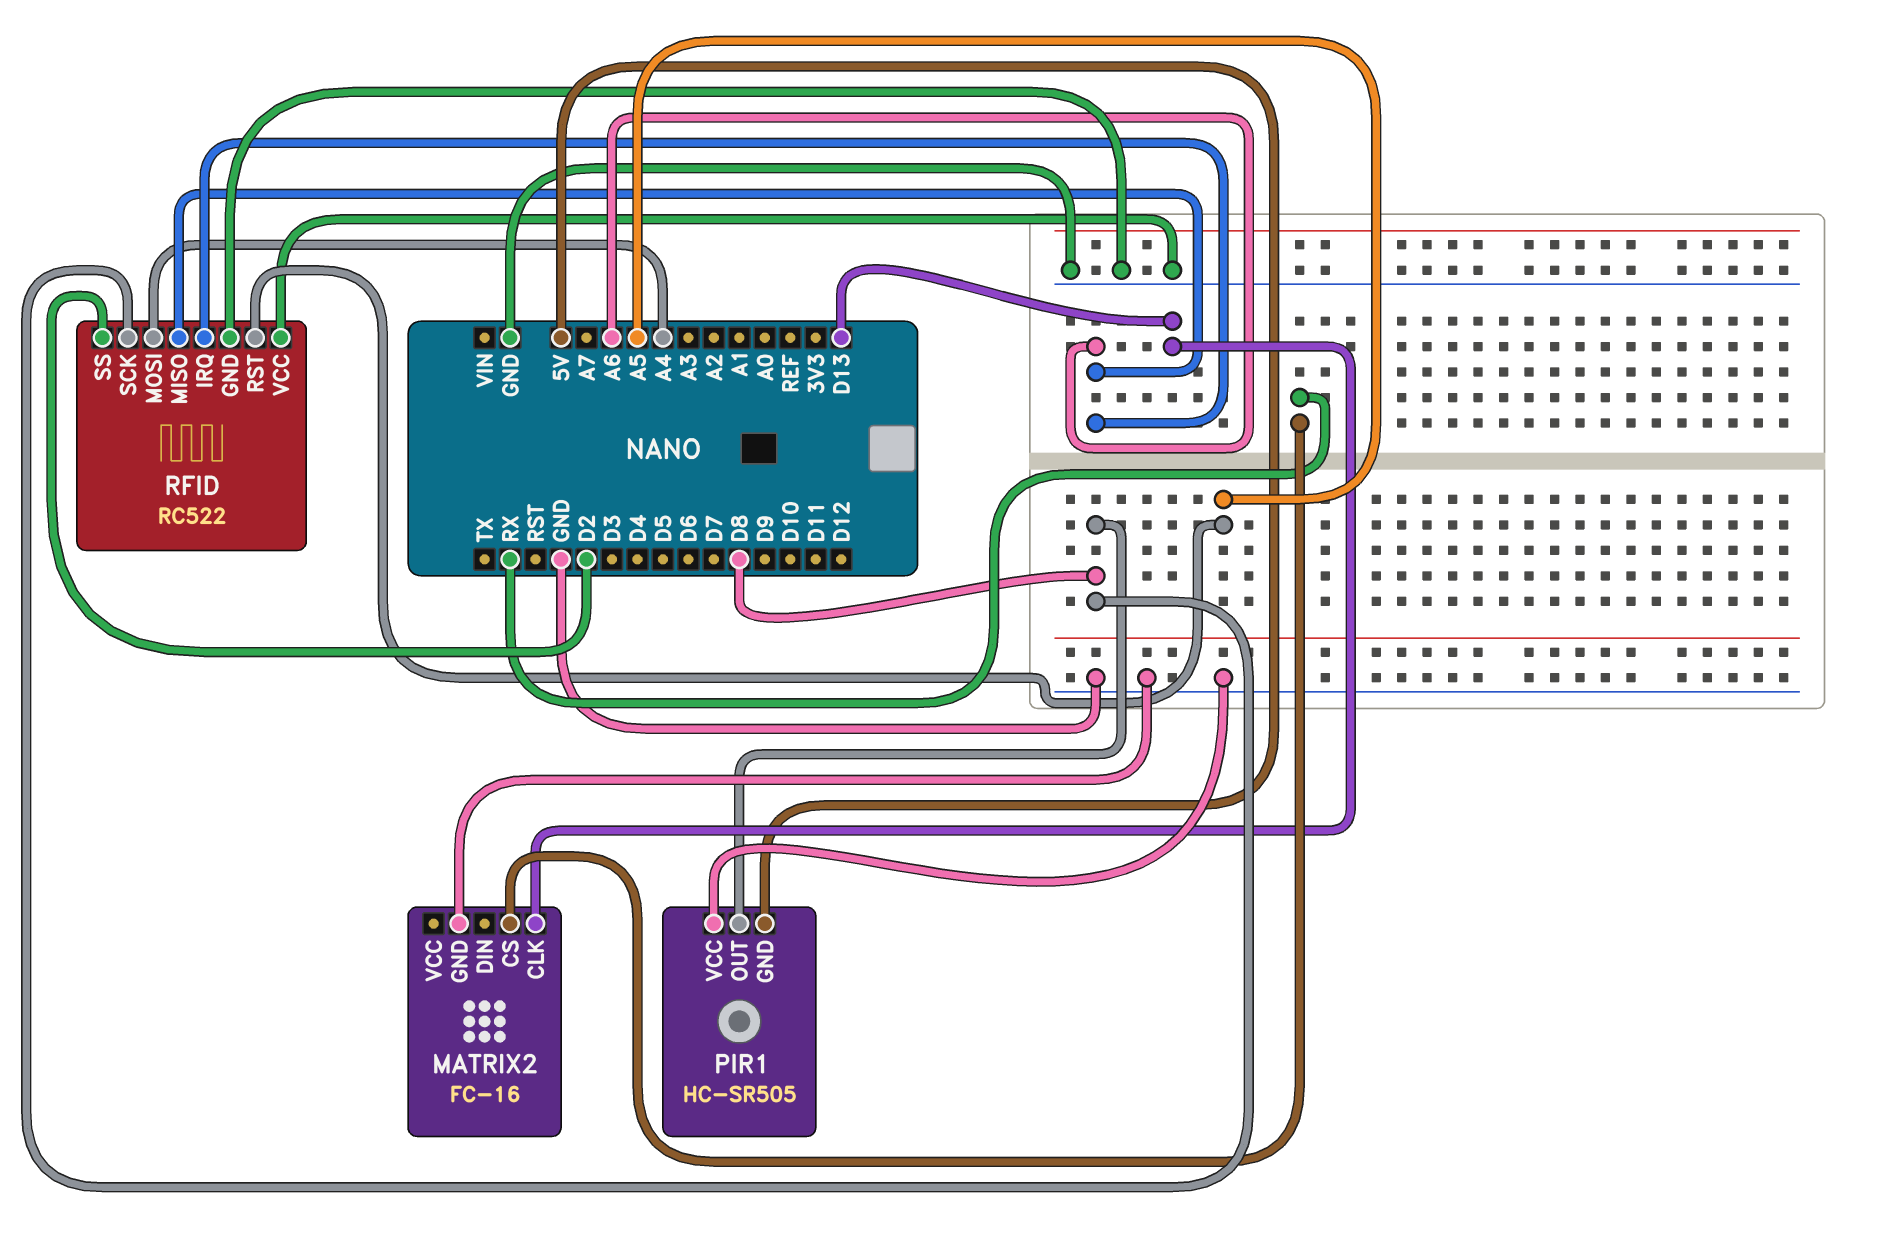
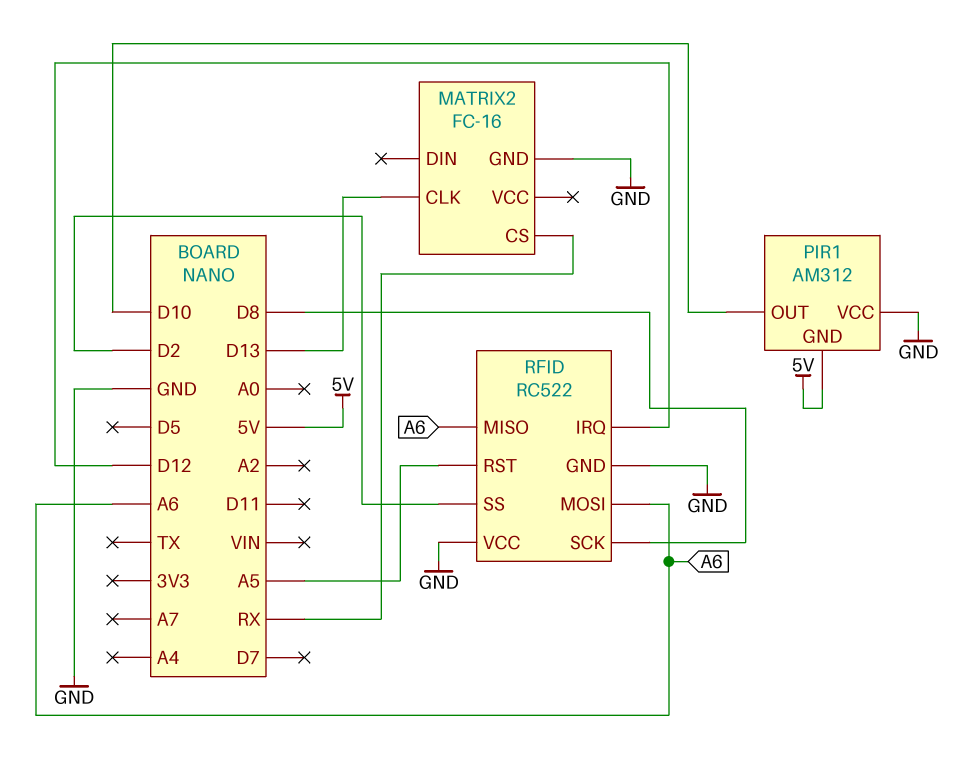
PIR1: HC-SR505 -> AM312
PIR1 pin OUT: D8 -> D10
RFID pin IRQ: A6 -> D12
RFID pin MOSI: A4 -> A6

